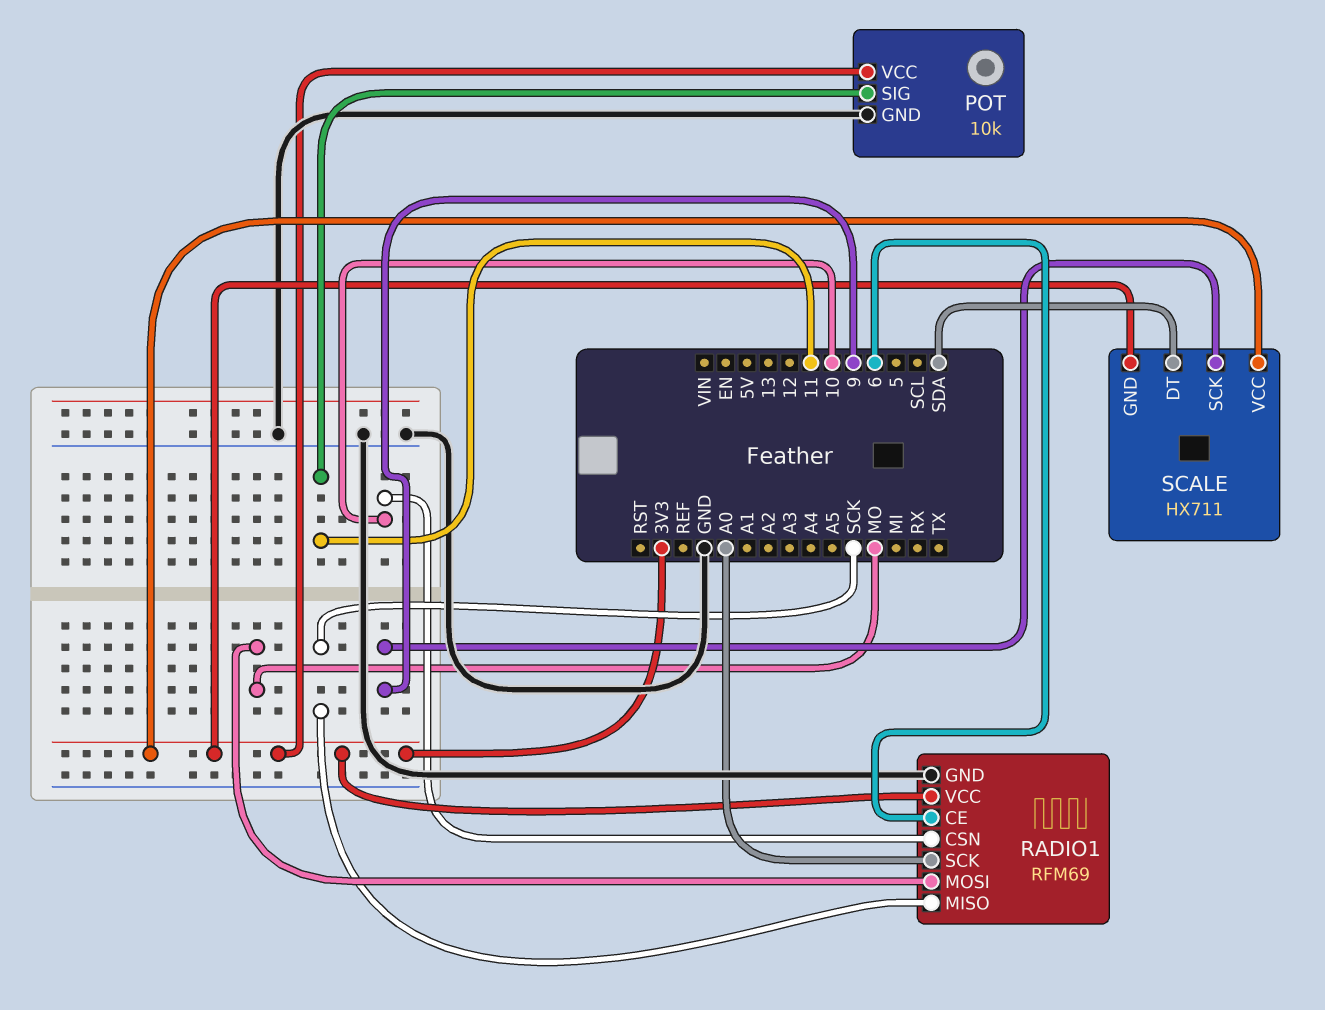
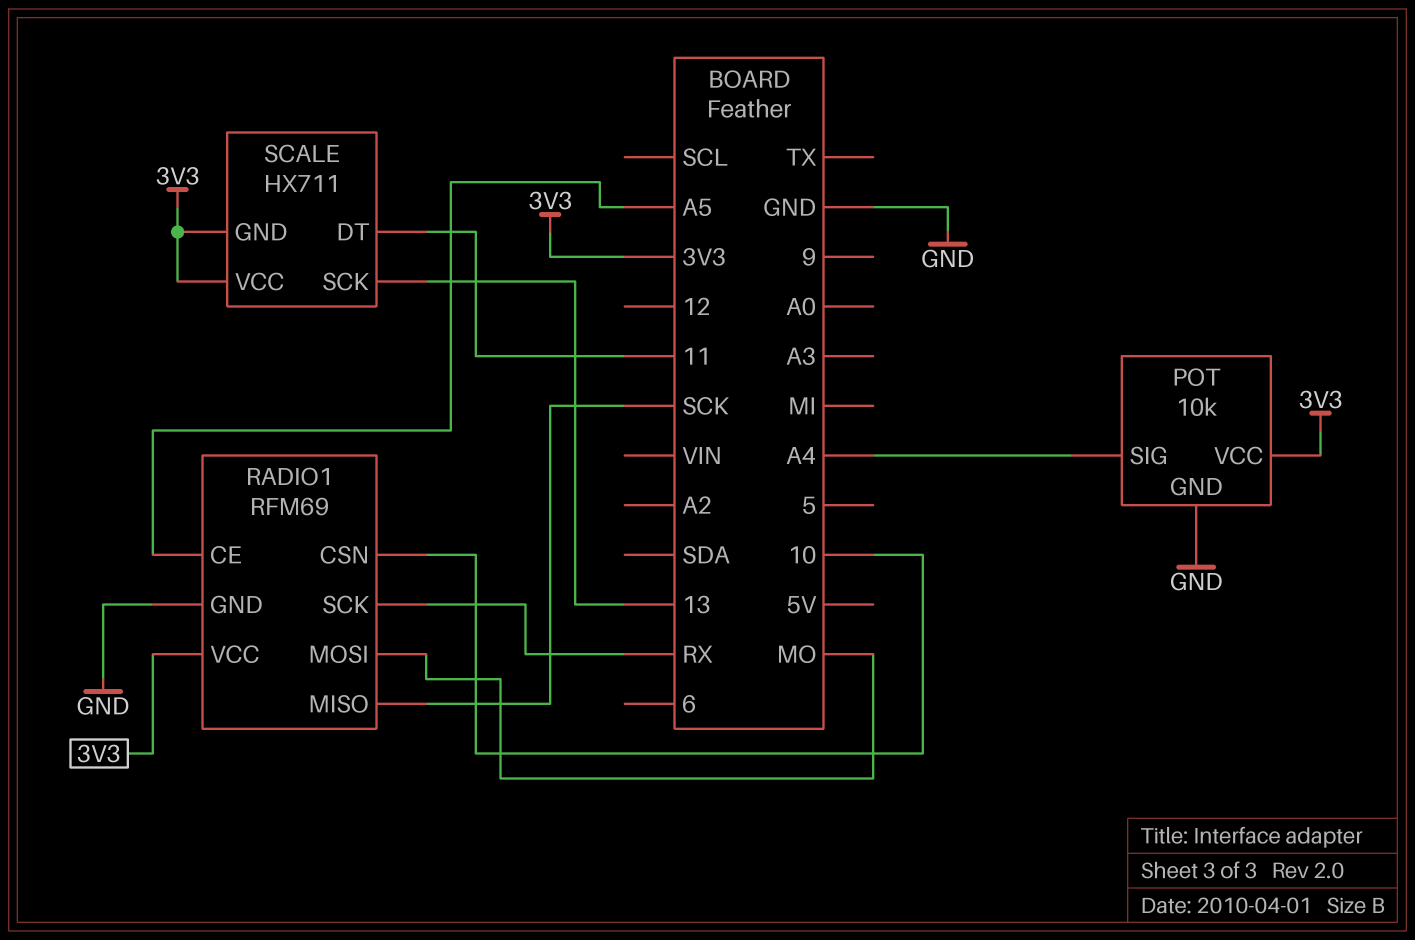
POT pin SIG: 11 -> A4
RADIO1 pin CE: 6 -> A5
RADIO1 pin SCK: A0 -> RX
SCALE pin DT: SDA -> 11
SCALE pin SCK: 9 -> 13

